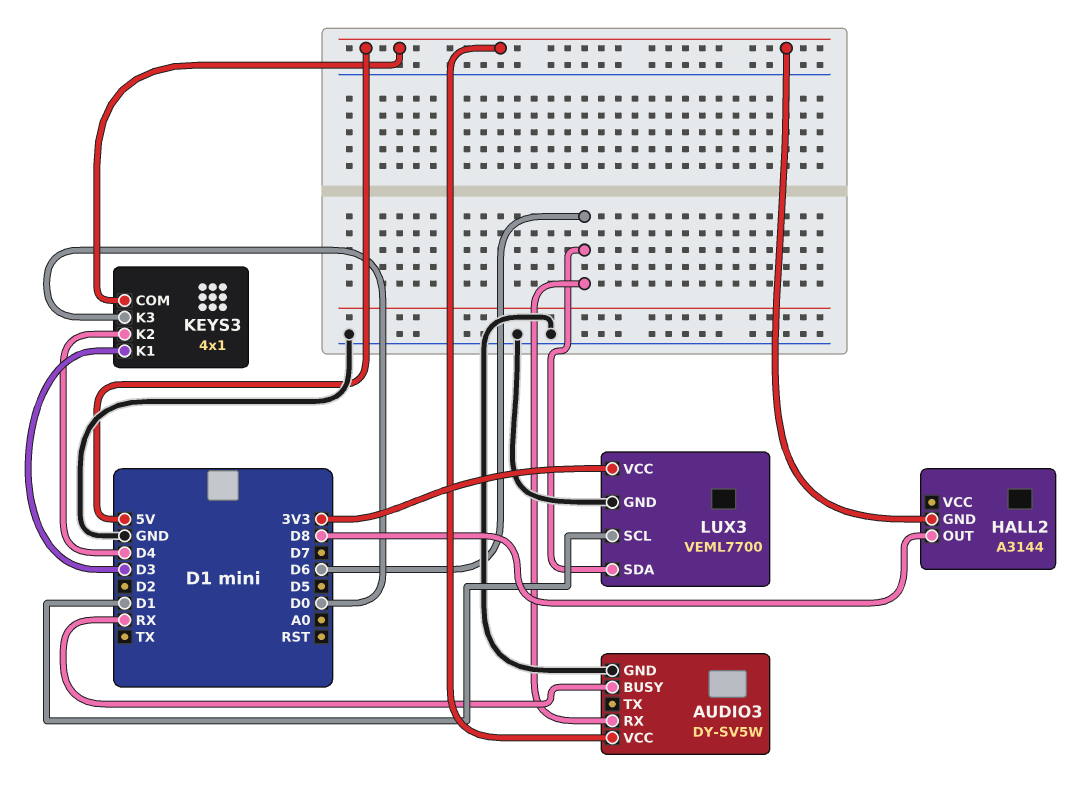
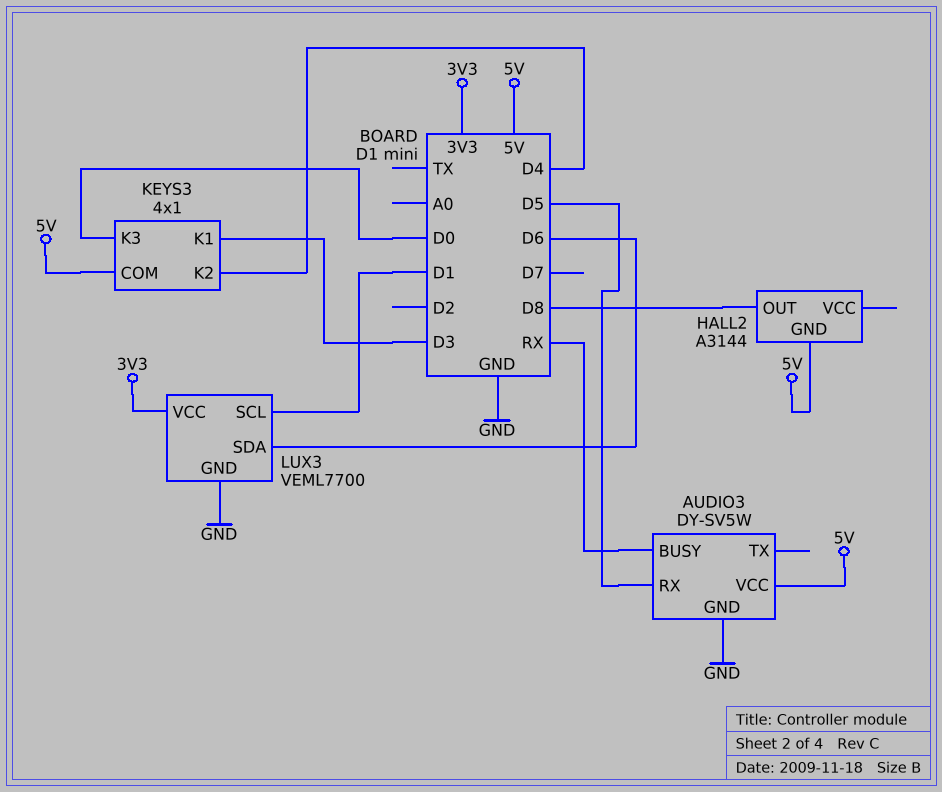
AUDIO3 pin RX: D6 -> D5

